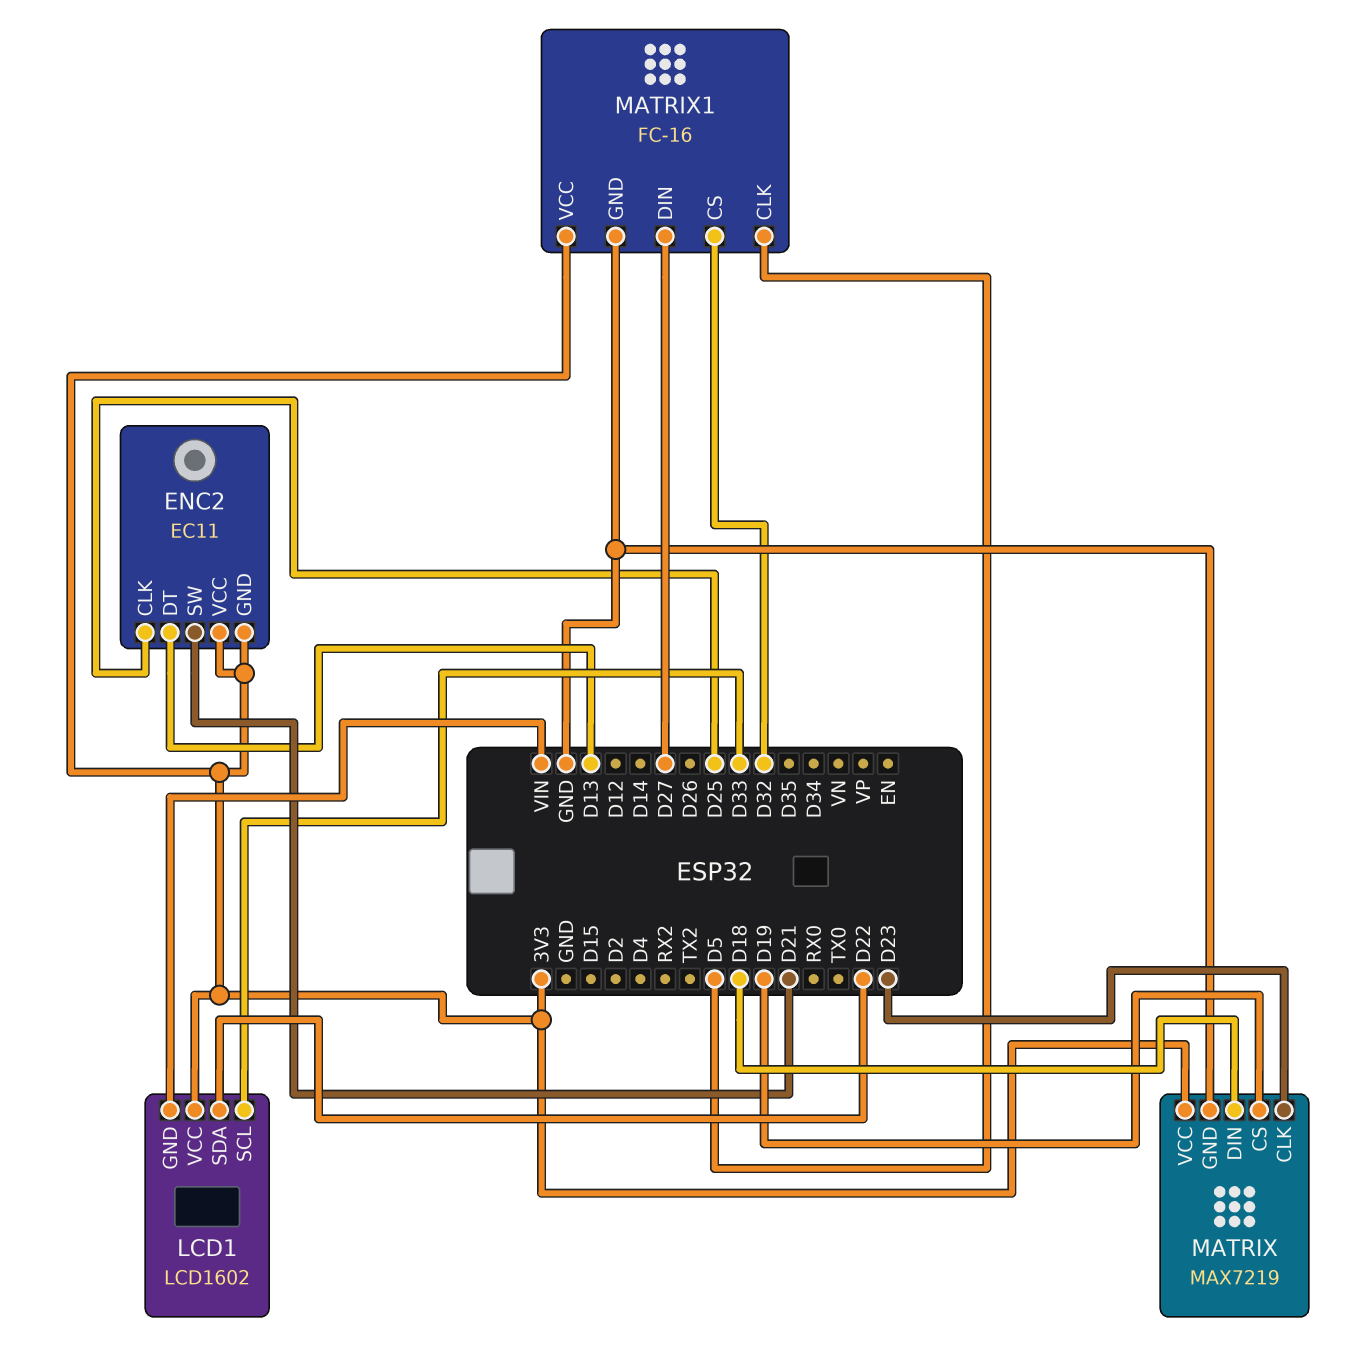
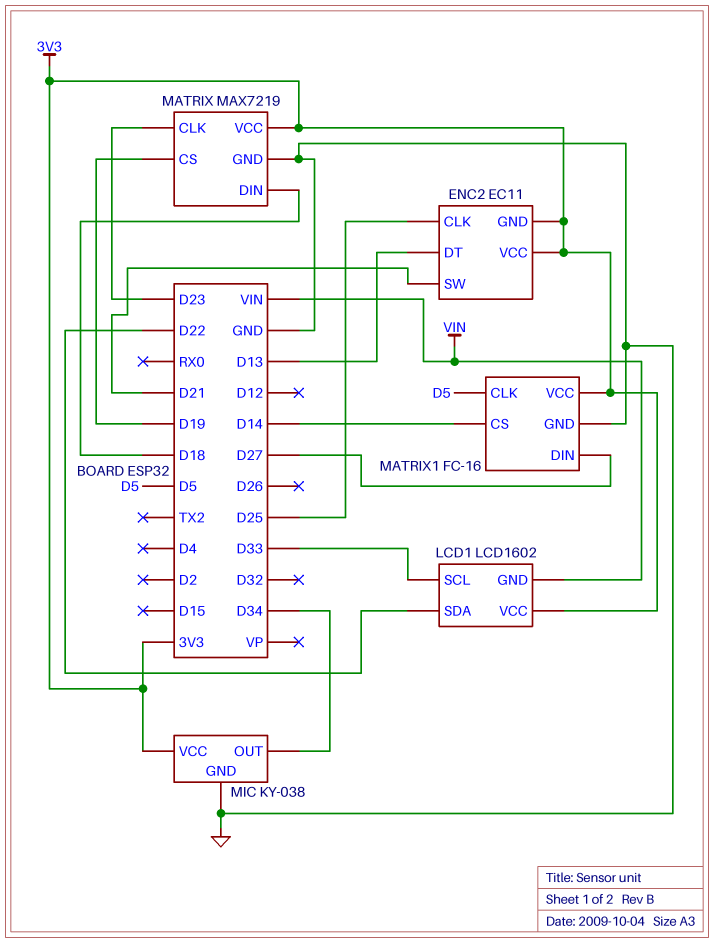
MATRIX1 pin CS: D32 -> D14
MIC: none -> KY-038
MIC pin GND: none -> GND
MIC pin OUT: none -> D34
MIC pin VCC: none -> 3V3

